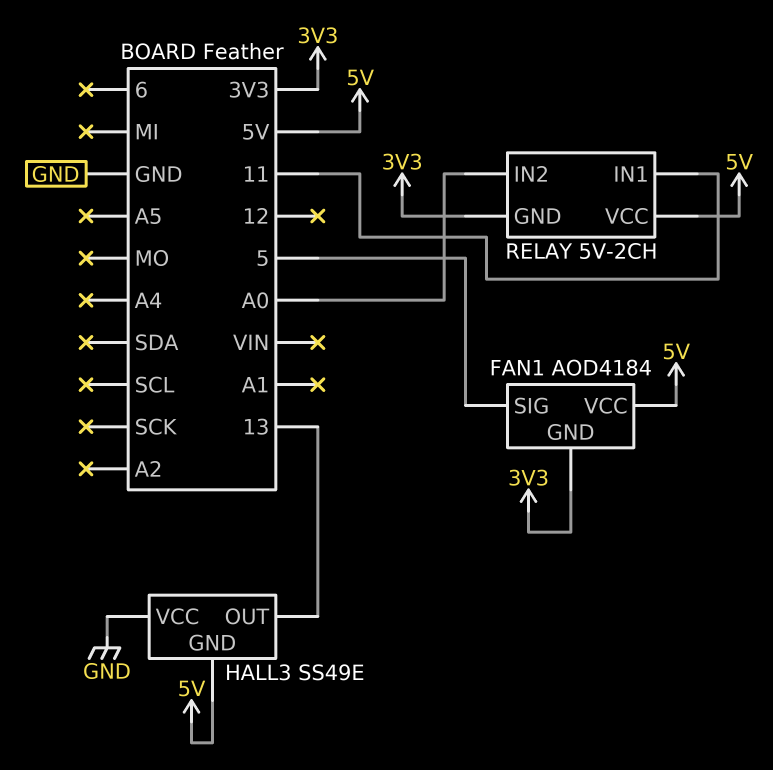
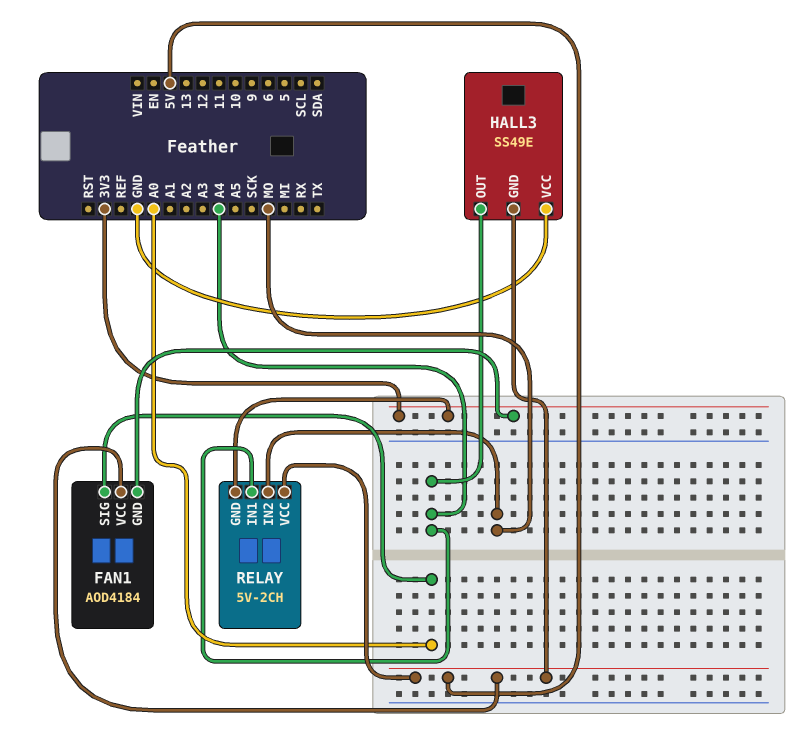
FAN1 pin SIG: 5 -> A0
HALL3 pin OUT: 13 -> A4
RELAY pin IN1: 11 -> A4
RELAY pin IN2: A0 -> MO

